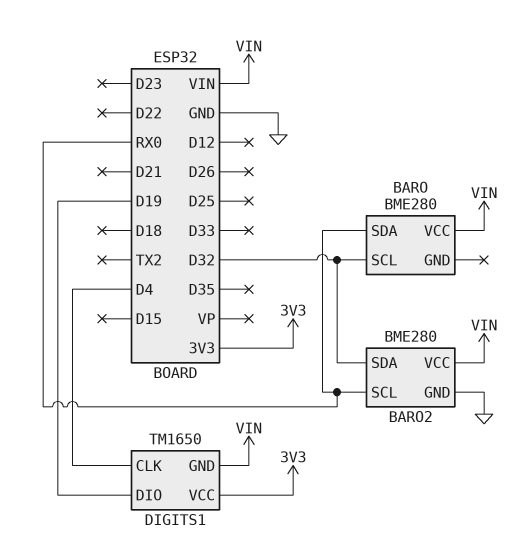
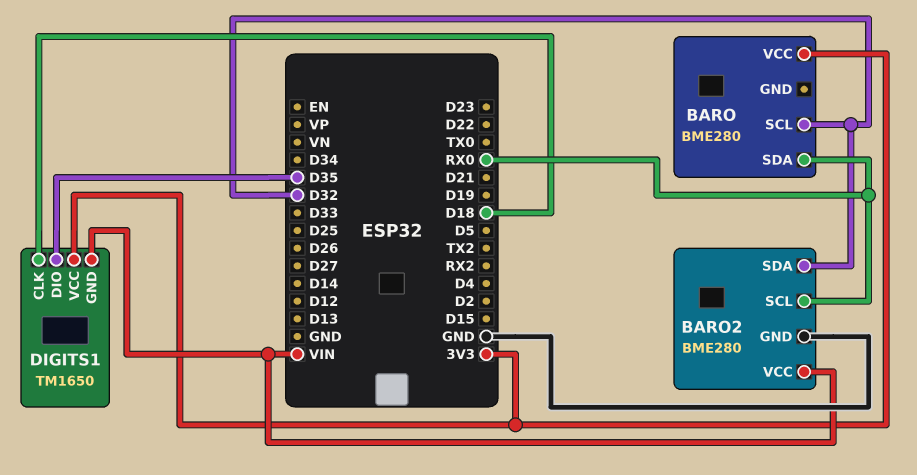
BARO pin VCC: VIN -> 3V3
DIGITS1 pin CLK: D4 -> D18
DIGITS1 pin DIO: D19 -> D35

